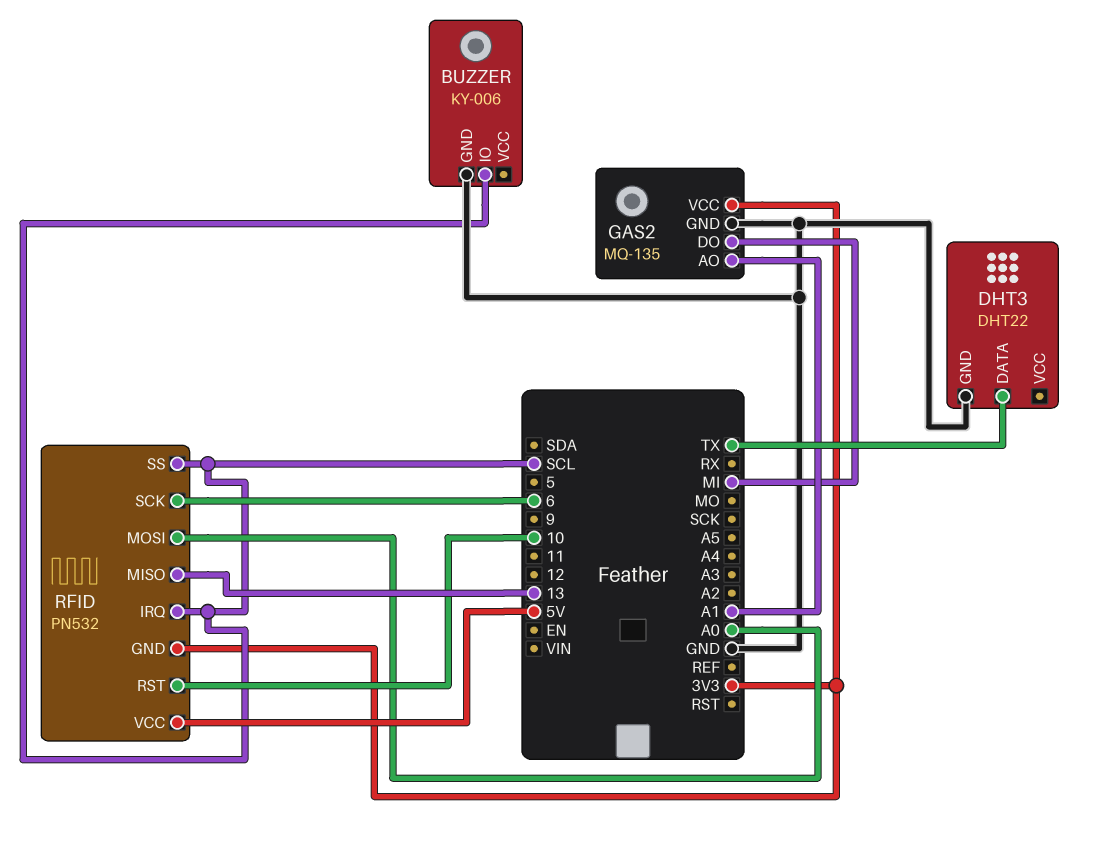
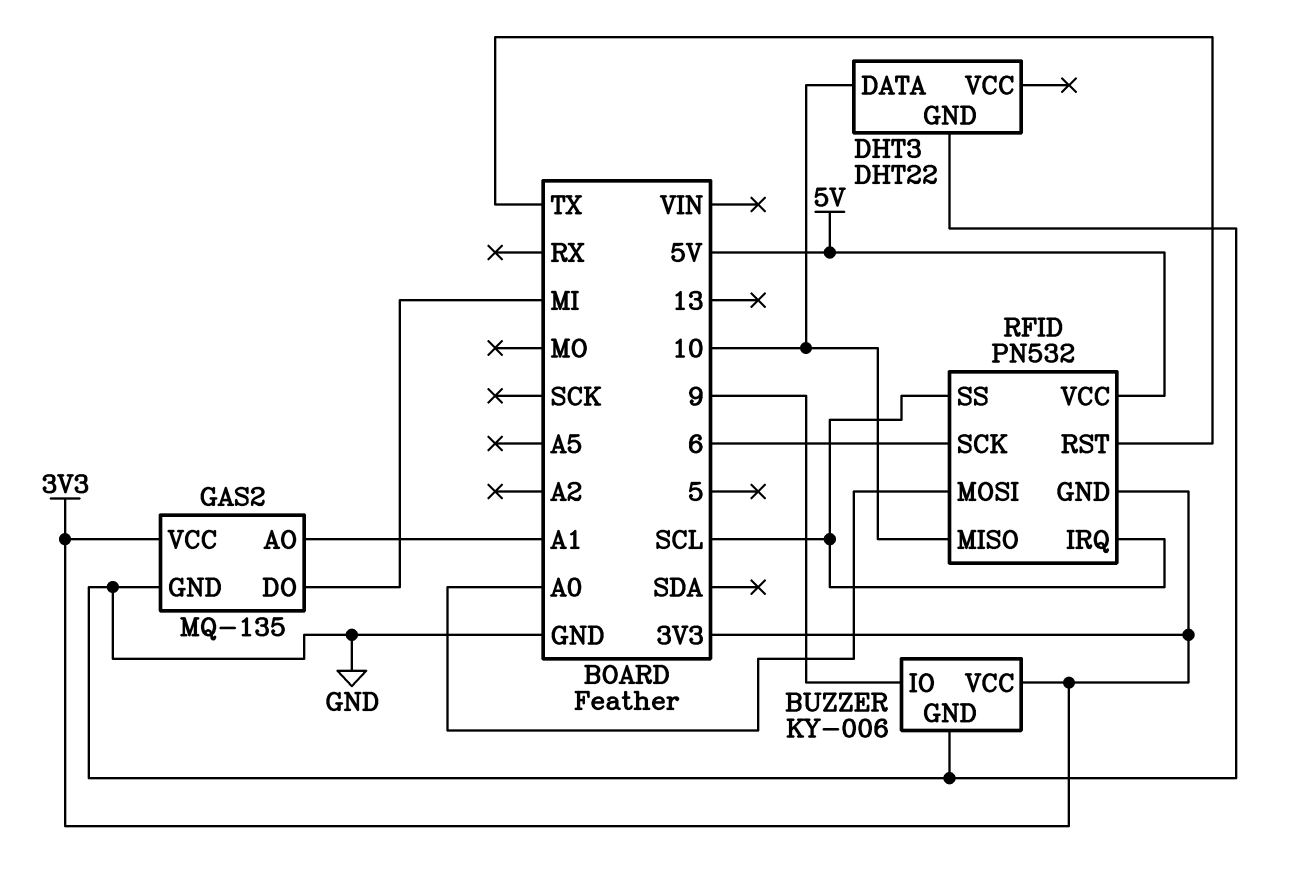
BUZZER pin IO: SCL -> 9
BUZZER pin VCC: none -> 3V3
DHT3 pin DATA: TX -> 10
RFID pin MISO: 13 -> 10
RFID pin RST: 10 -> TX

